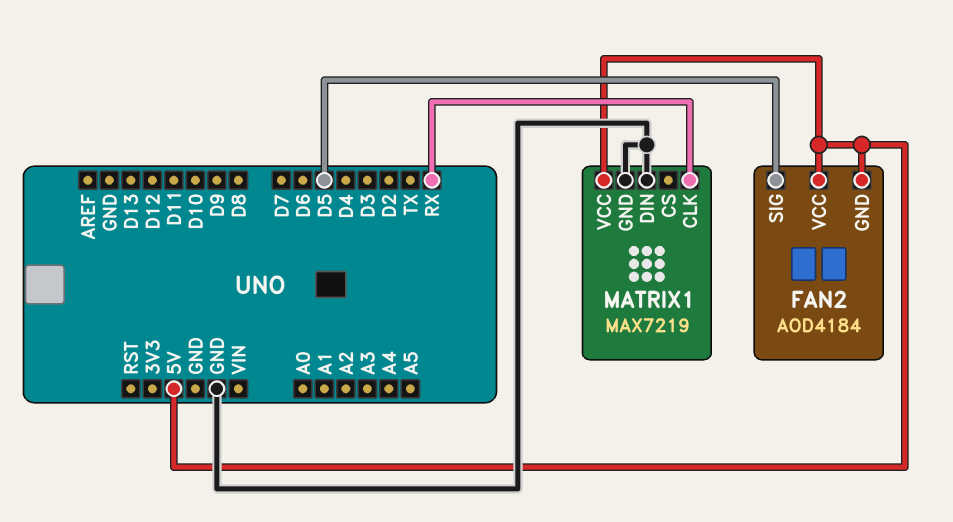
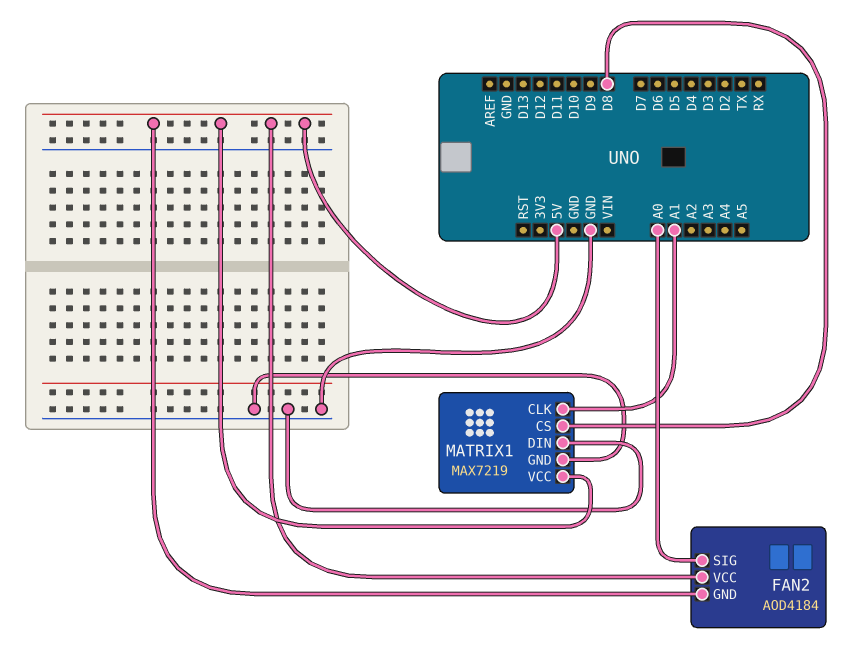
FAN2 pin SIG: D5 -> A0
MATRIX1 pin CLK: RX -> A1
MATRIX1 pin CS: none -> D8

